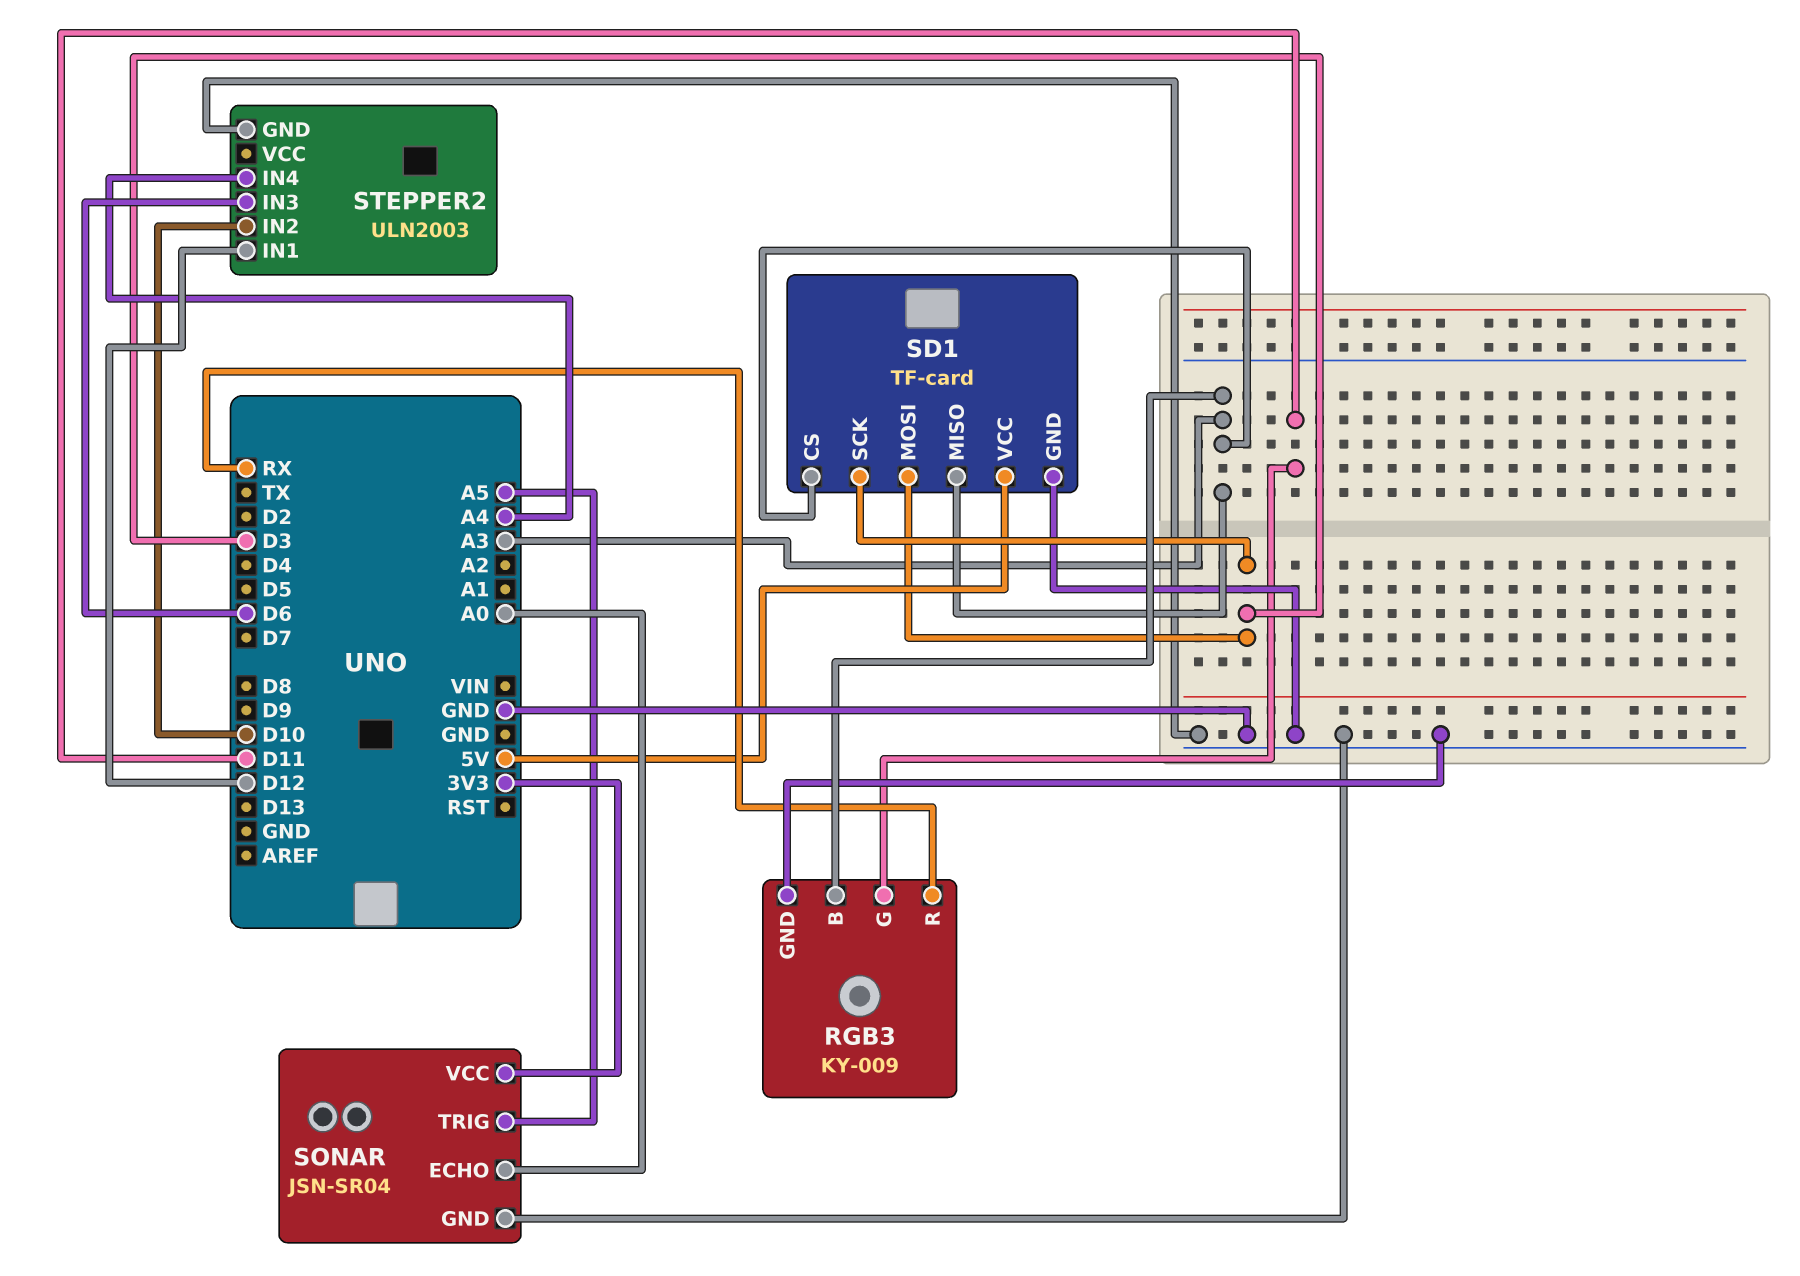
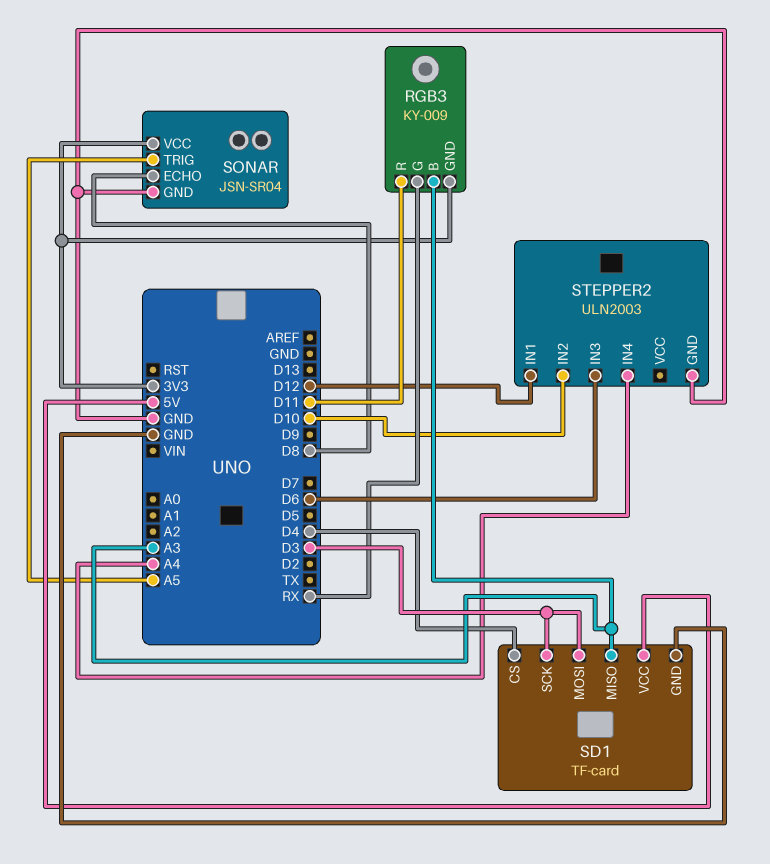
RGB3 pin G: D11 -> RX
RGB3 pin GND: GND -> 3V3
RGB3 pin R: RX -> D11
SD1 pin CS: A3 -> D4
SONAR pin ECHO: A0 -> D8

